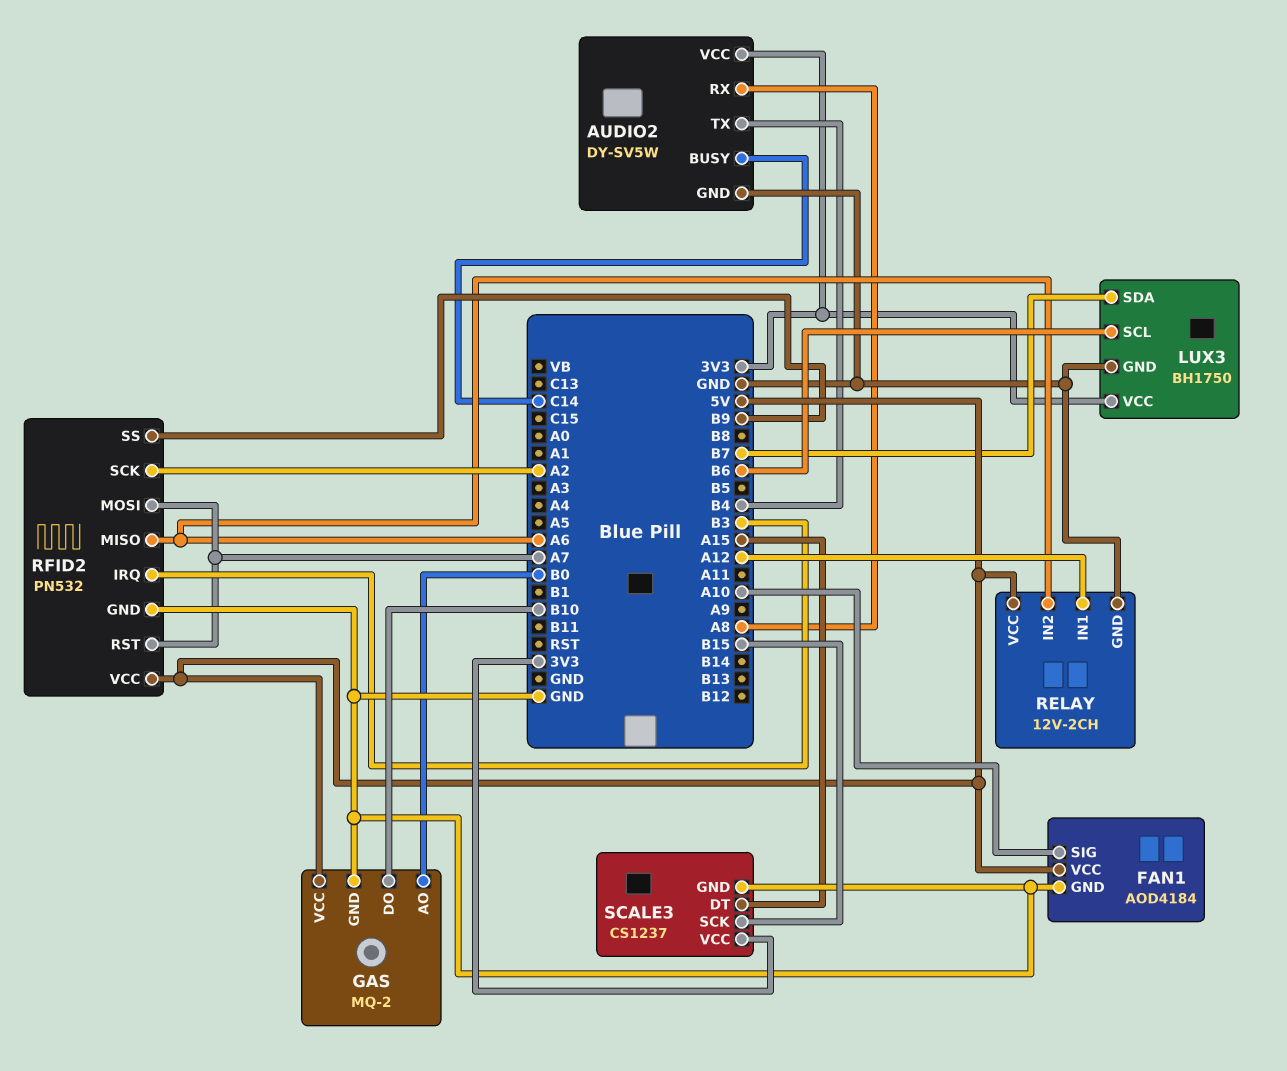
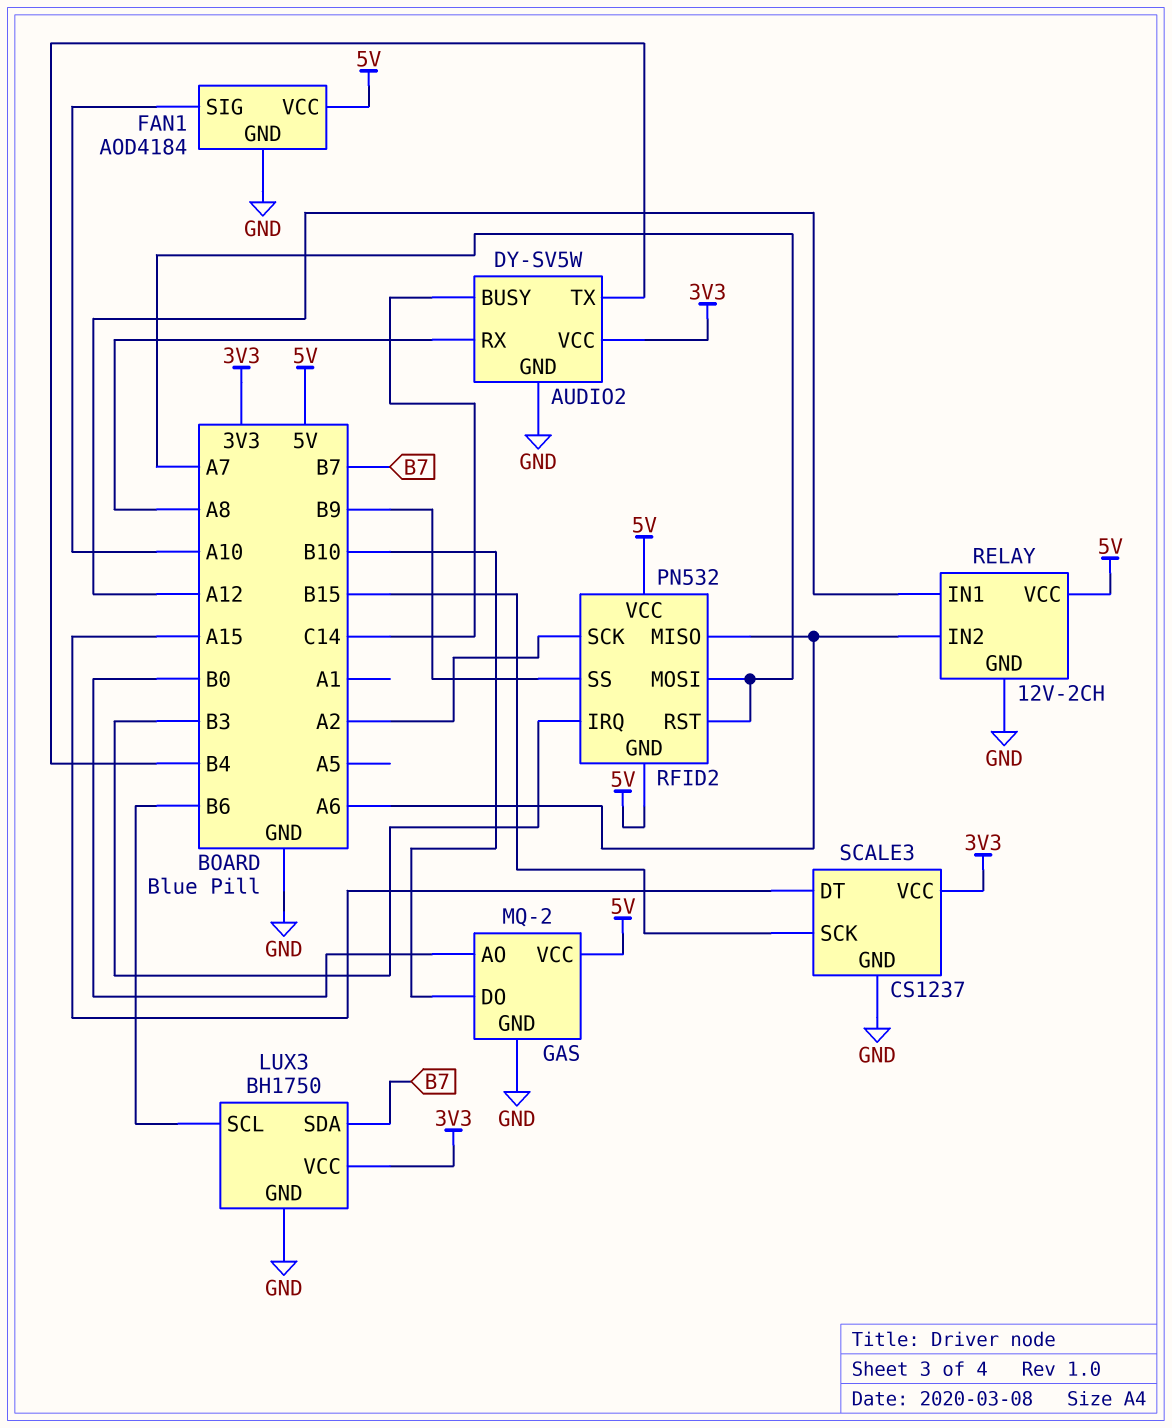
RFID2 pin GND: GND -> 5V

